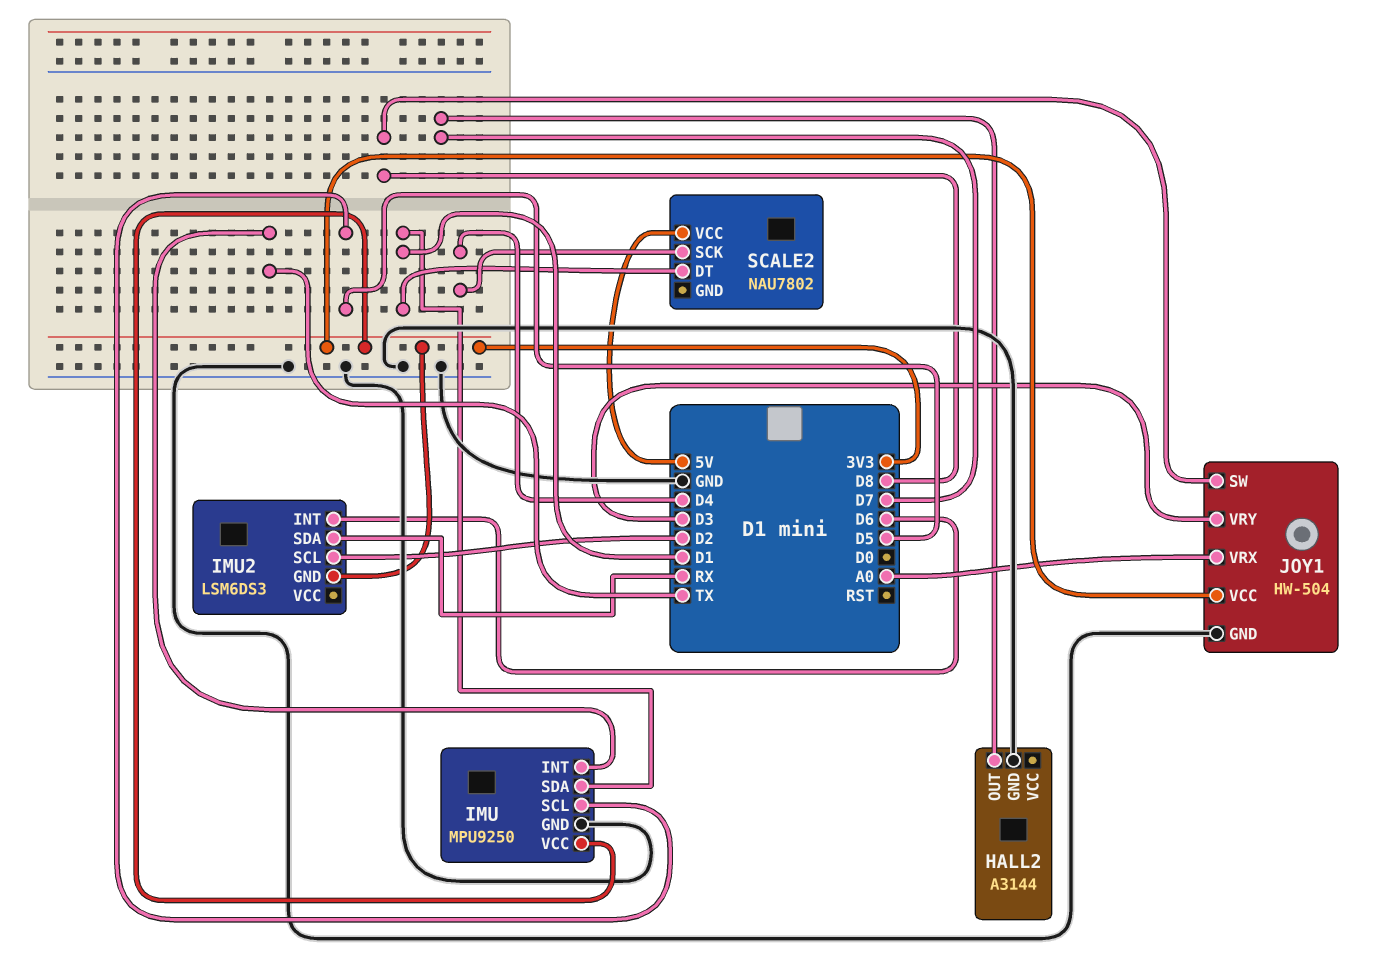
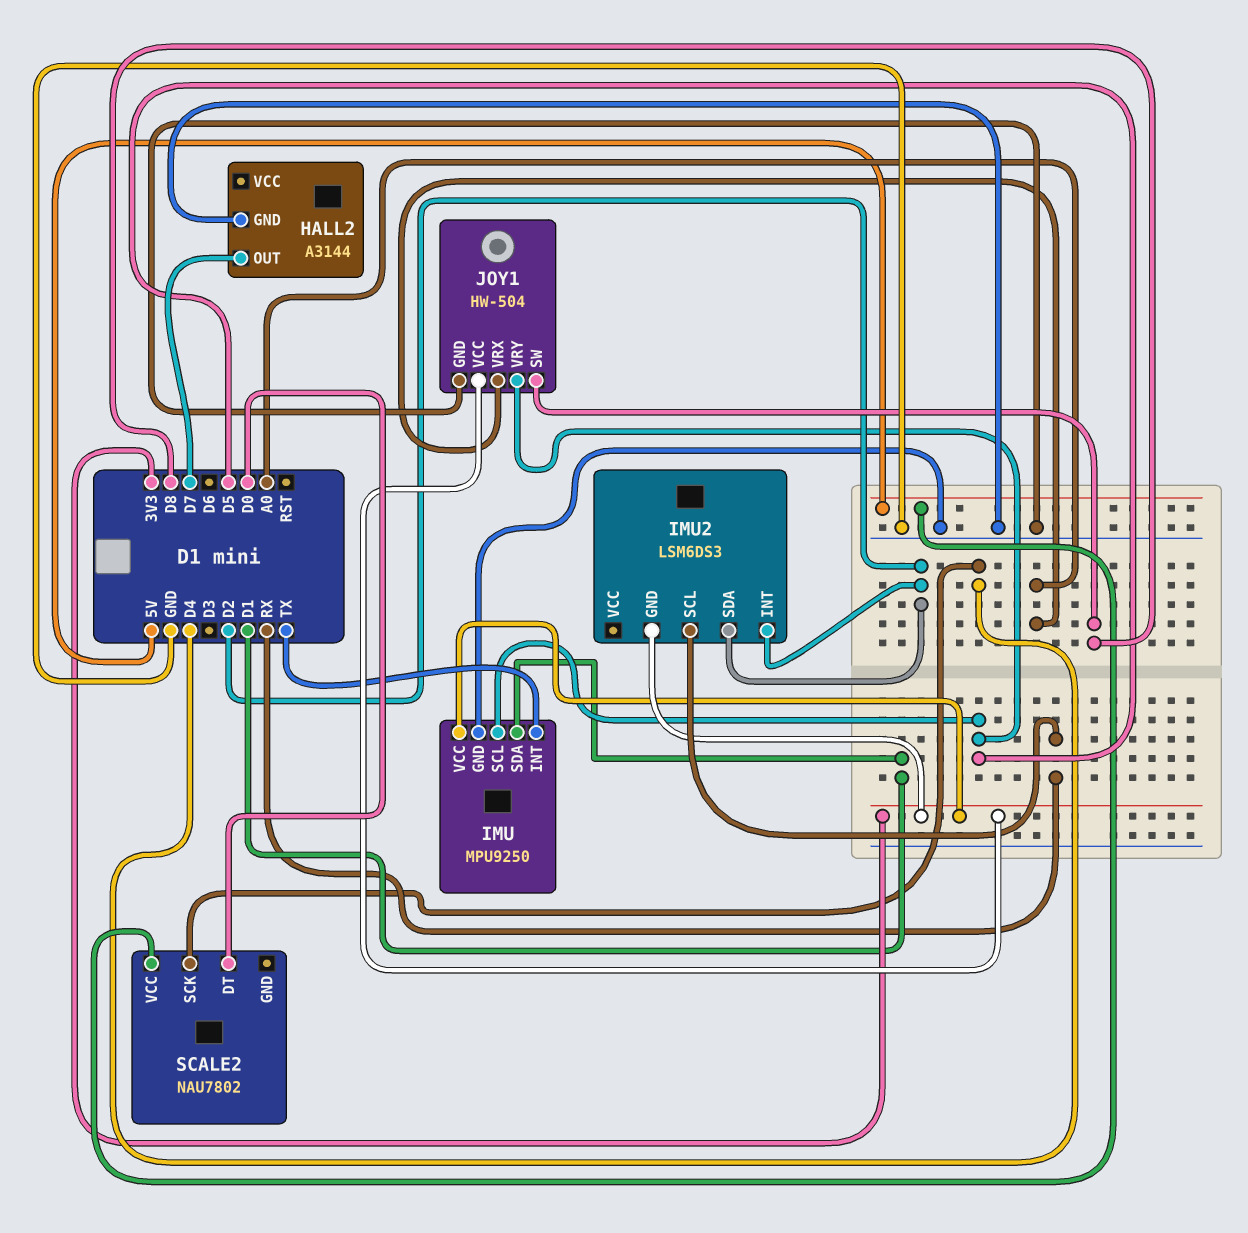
IMU2 pin INT: D6 -> D2
IMU2 pin SCL: D2 -> RX
IMU2 pin SDA: RX -> D2
JOY1 pin VRY: D3 -> D5
SCALE2 pin DT: D1 -> D0

